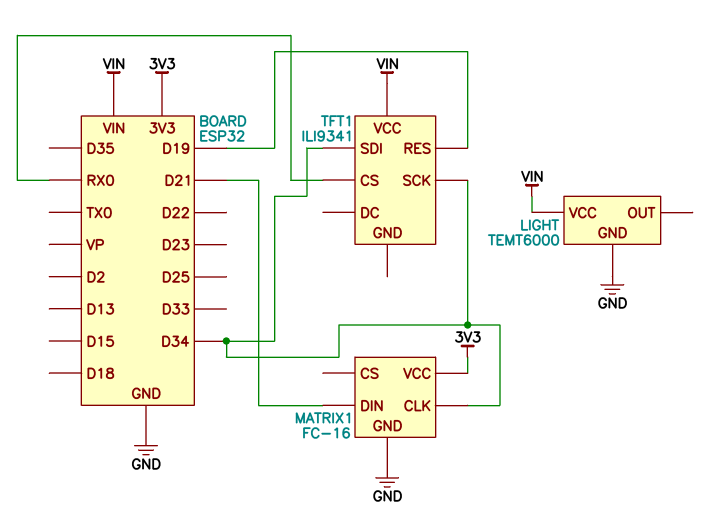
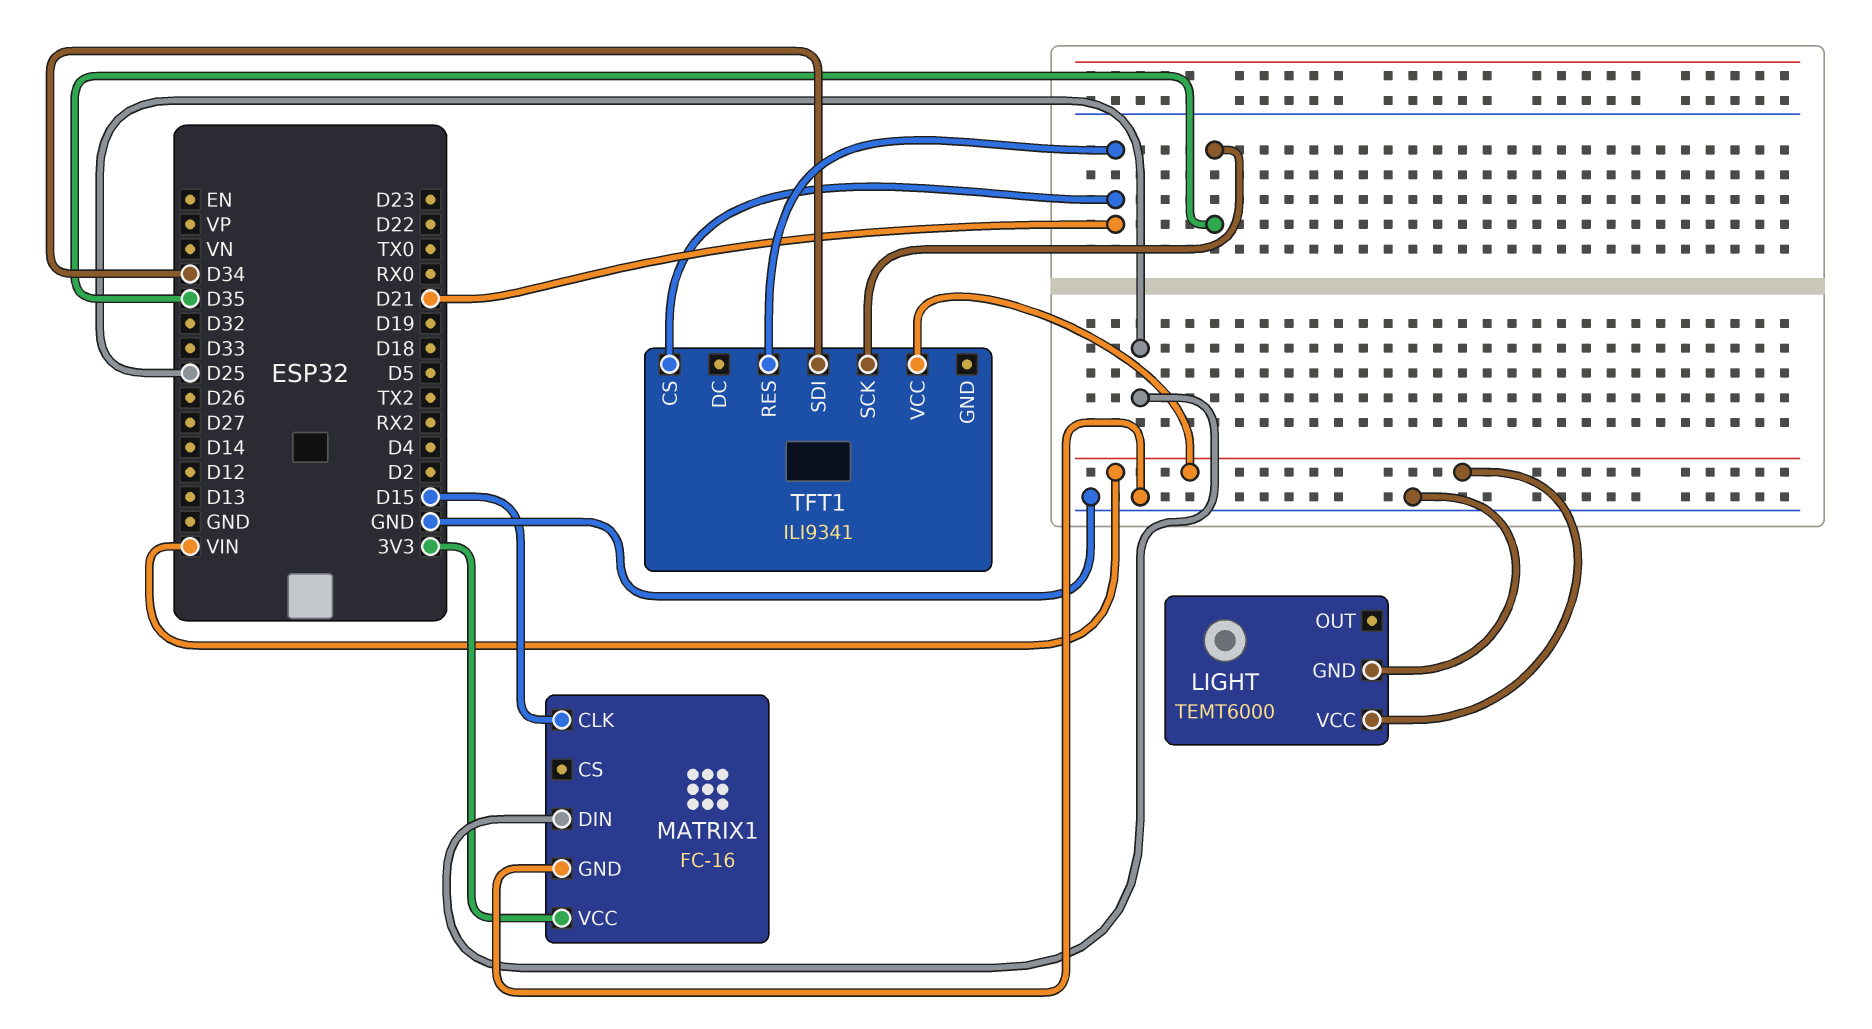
MATRIX1 pin CLK: D34 -> D15
MATRIX1 pin DIN: D21 -> D25
TFT1 pin CS: RX0 -> D21
TFT1 pin RES: D19 -> D21
TFT1 pin SCK: D34 -> D35

